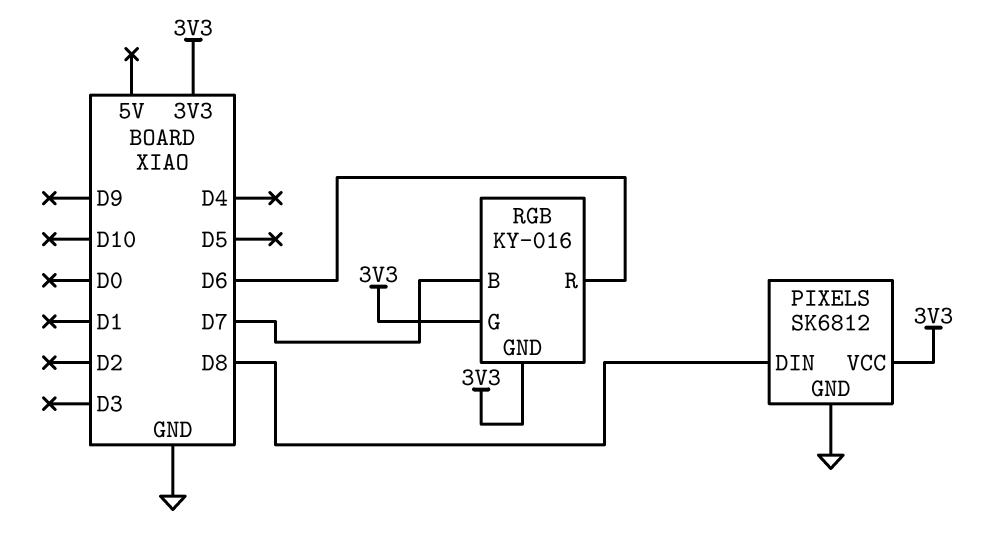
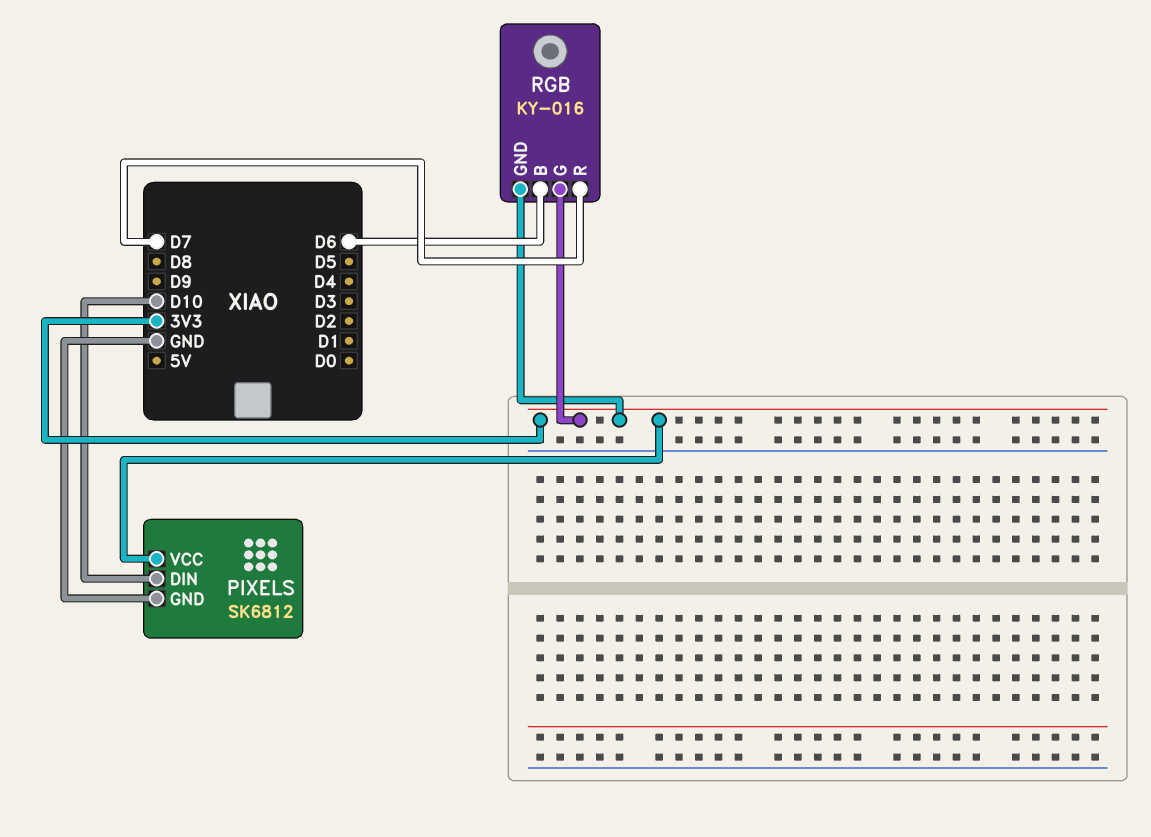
PIXELS pin DIN: D8 -> D10
RGB pin B: D7 -> D6
RGB pin R: D6 -> D7

